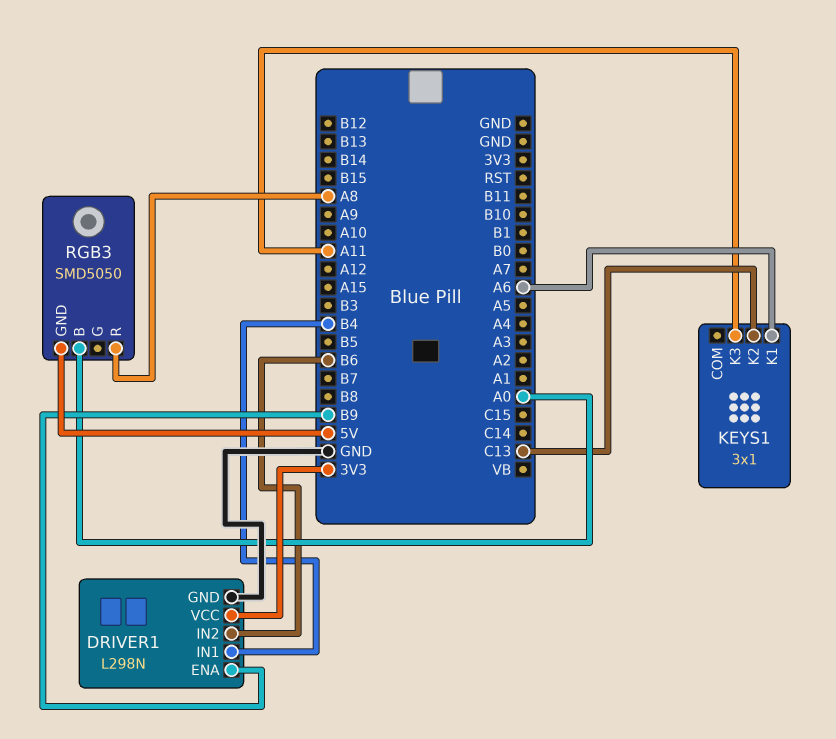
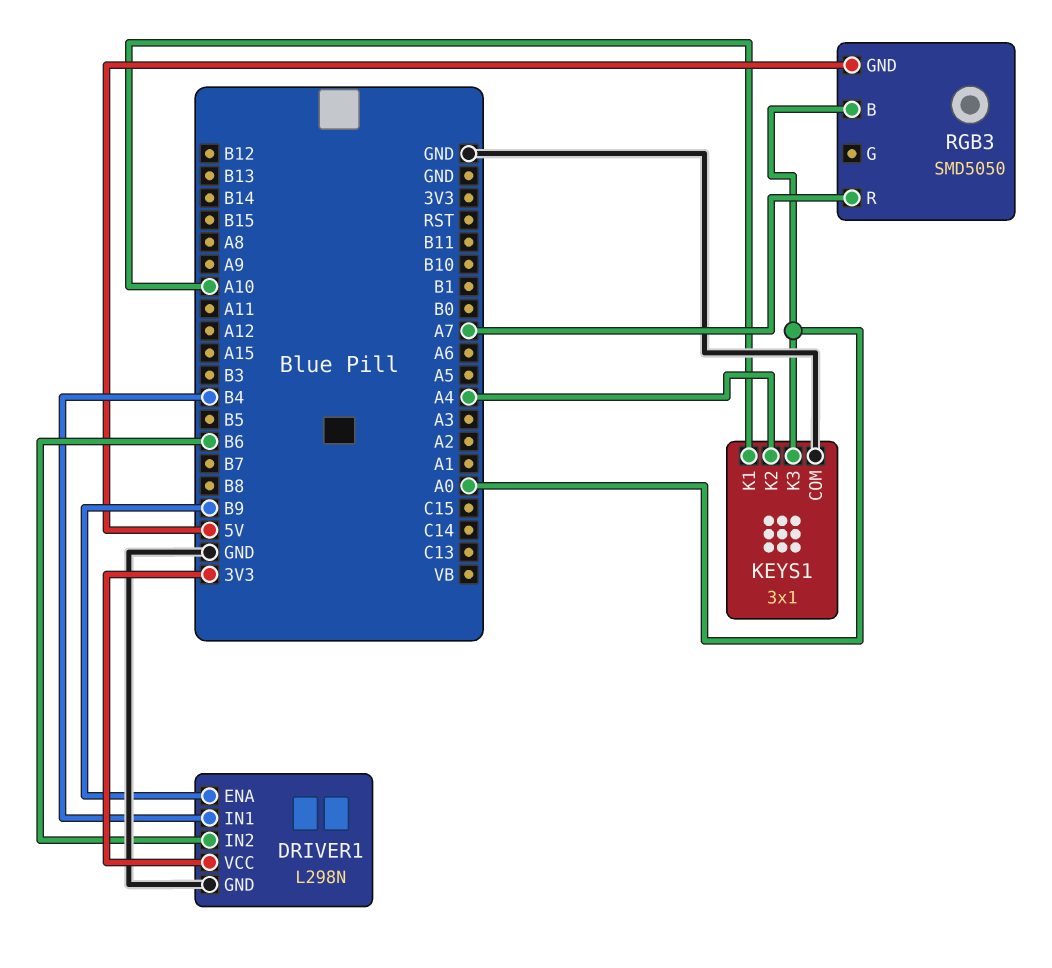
KEYS1 pin COM: none -> GND
KEYS1 pin K1: A6 -> A10
KEYS1 pin K2: C13 -> A4
KEYS1 pin K3: A11 -> A0
RGB3 pin R: A8 -> A7

